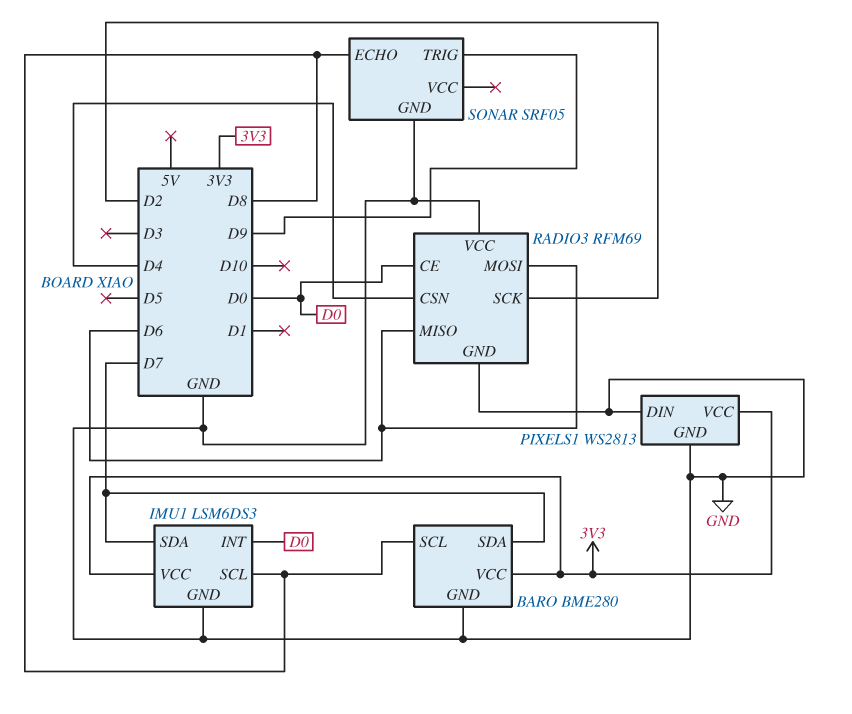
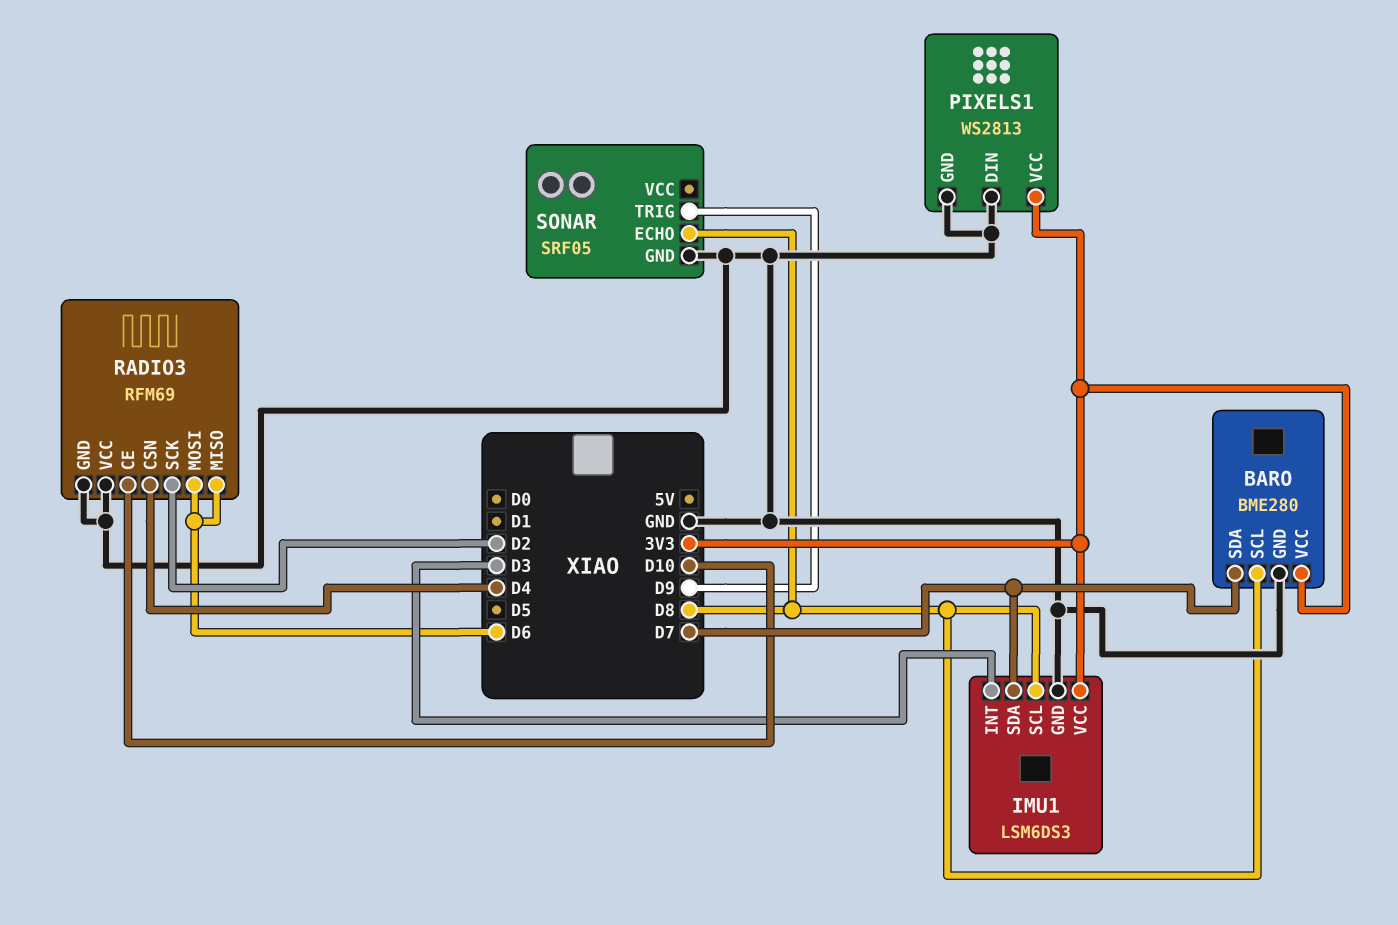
IMU1 pin INT: D0 -> D3
RADIO3 pin CE: D0 -> D10

